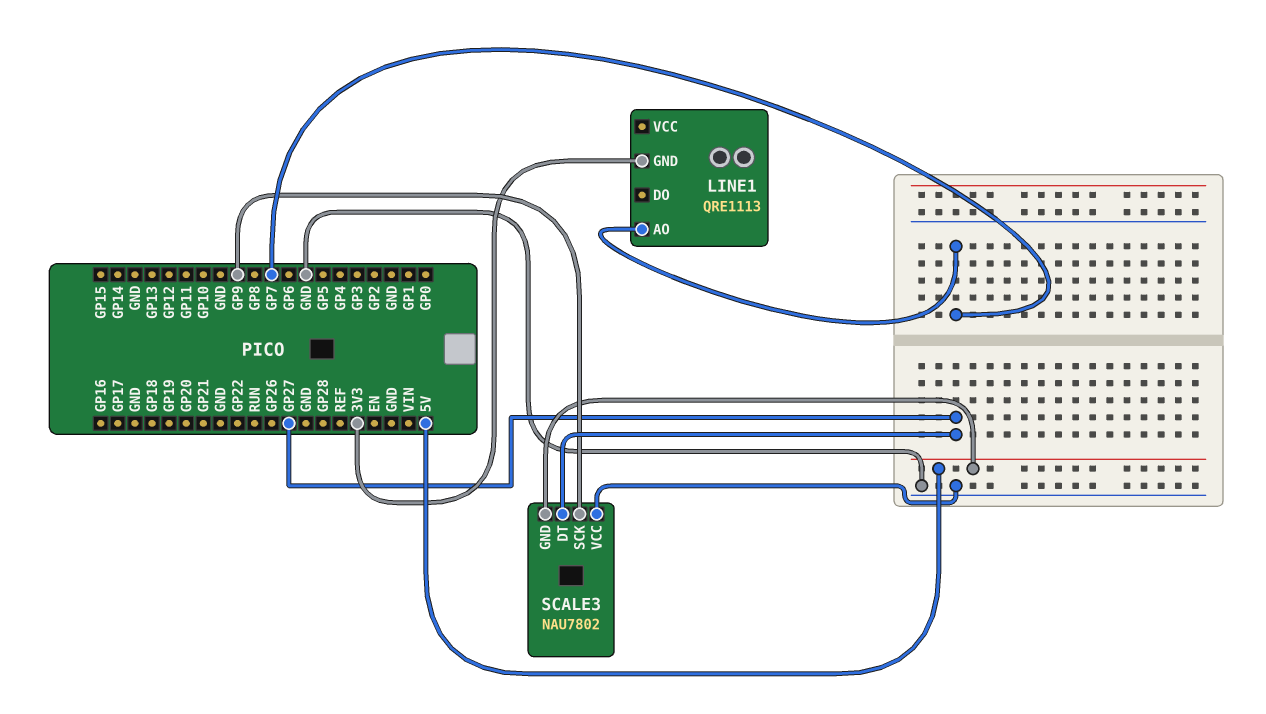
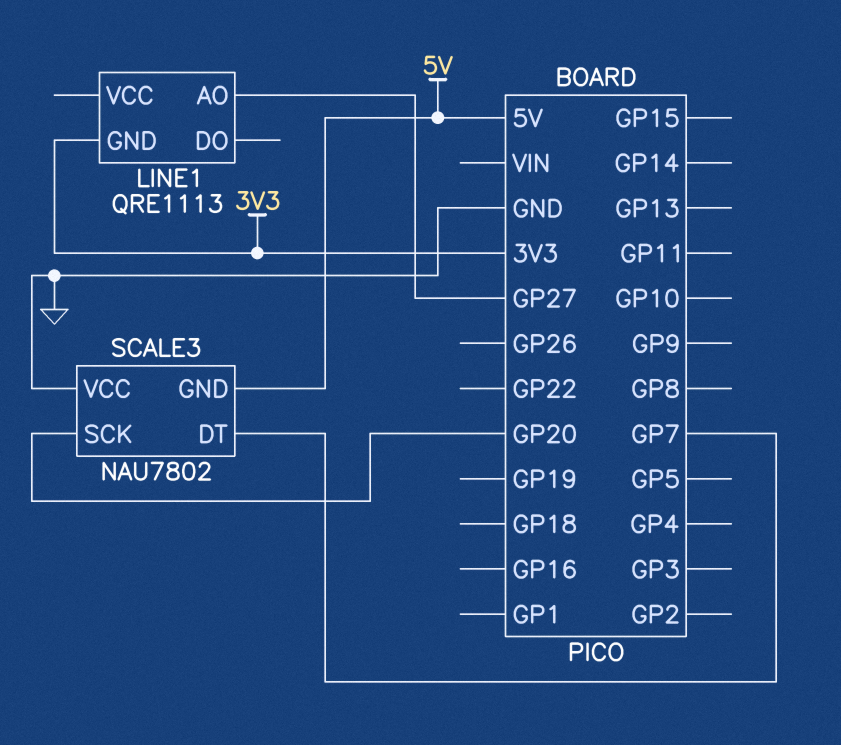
LINE1 pin AO: GP7 -> GP27
SCALE3 pin DT: GP27 -> GP7
SCALE3 pin SCK: GP9 -> GP20

